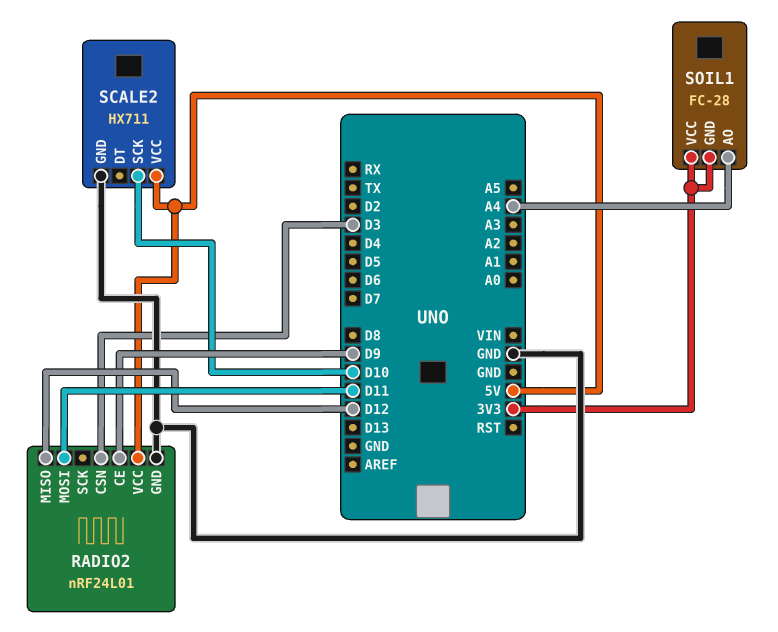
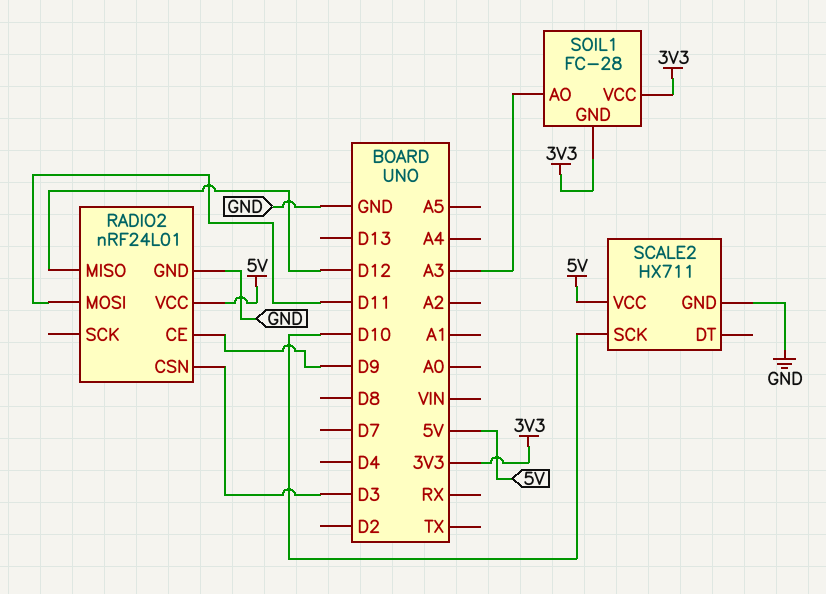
SOIL1 pin AO: A4 -> A3

